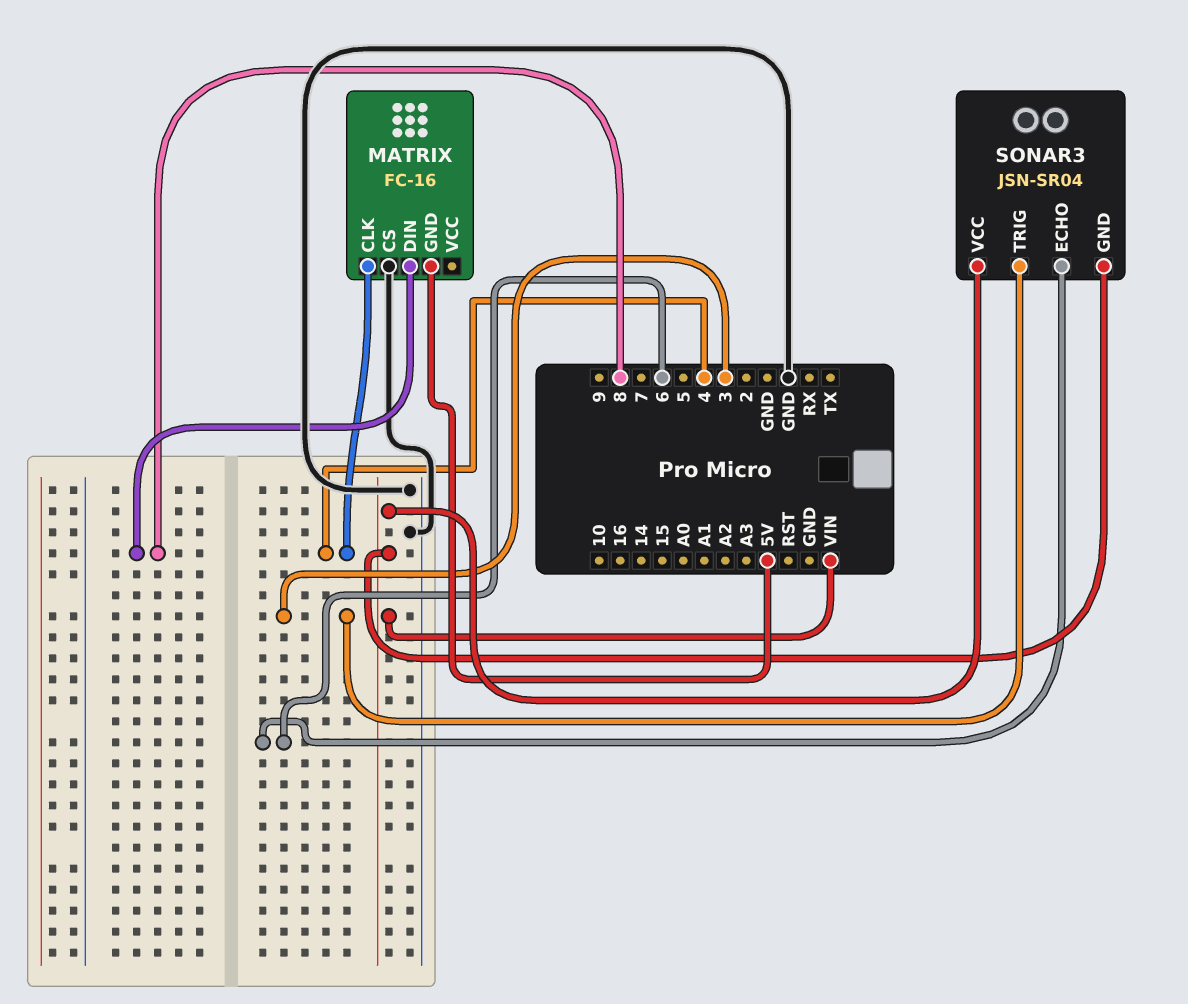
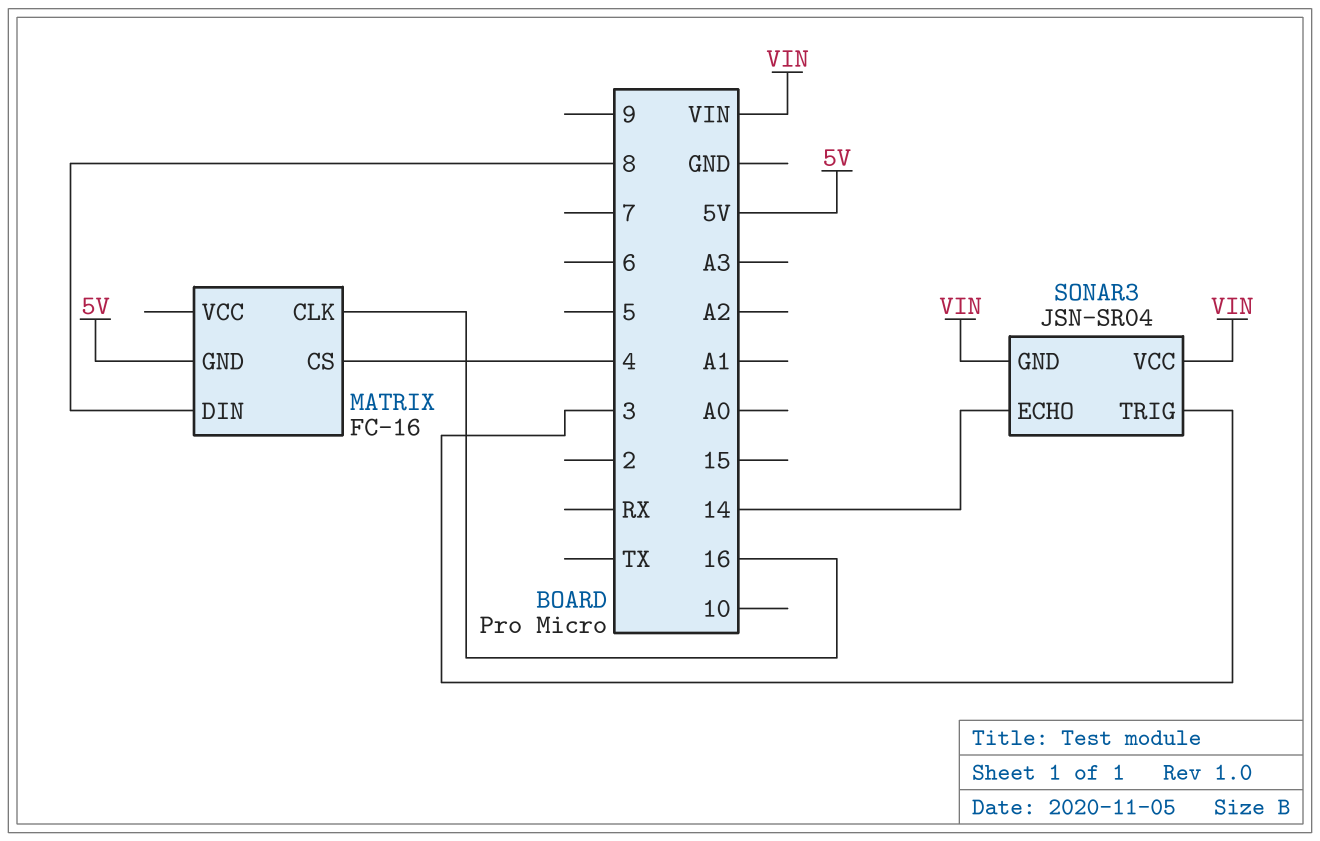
MATRIX pin CLK: 4 -> 16
MATRIX pin CS: GND -> 4
SONAR3 pin ECHO: 6 -> 14

